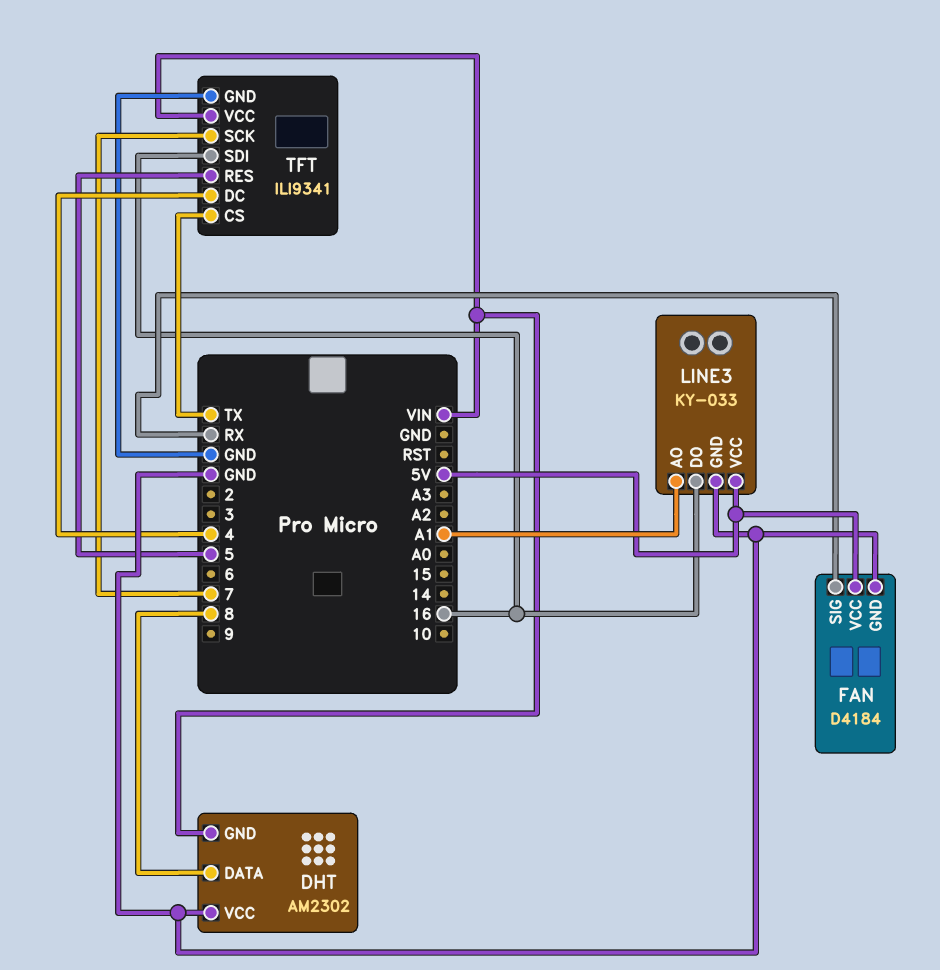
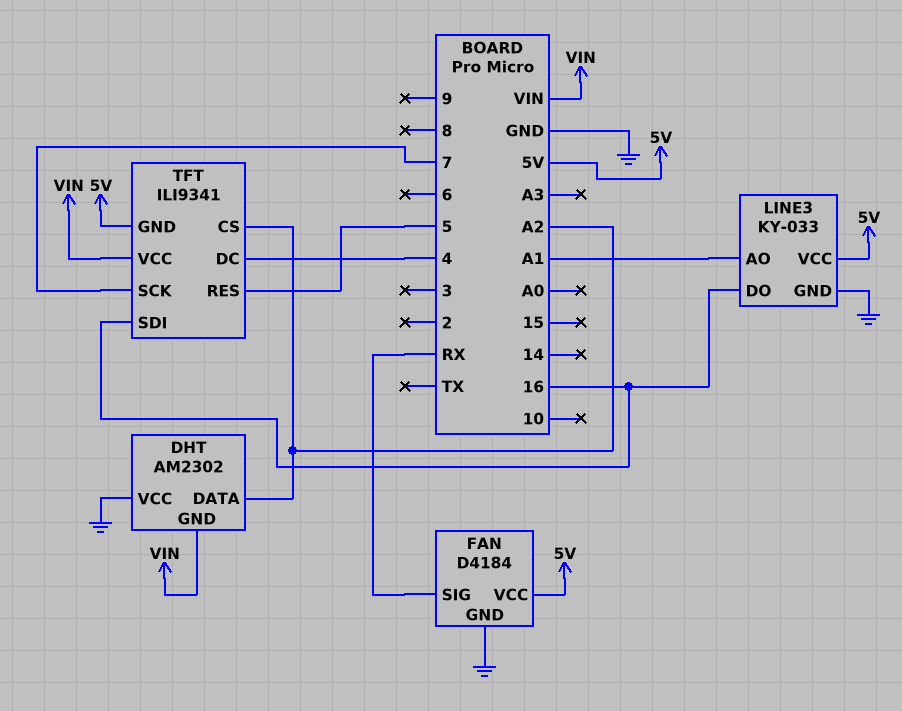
DHT pin DATA: 8 -> A2
TFT pin CS: TX -> A2
TFT pin GND: GND -> 5V

